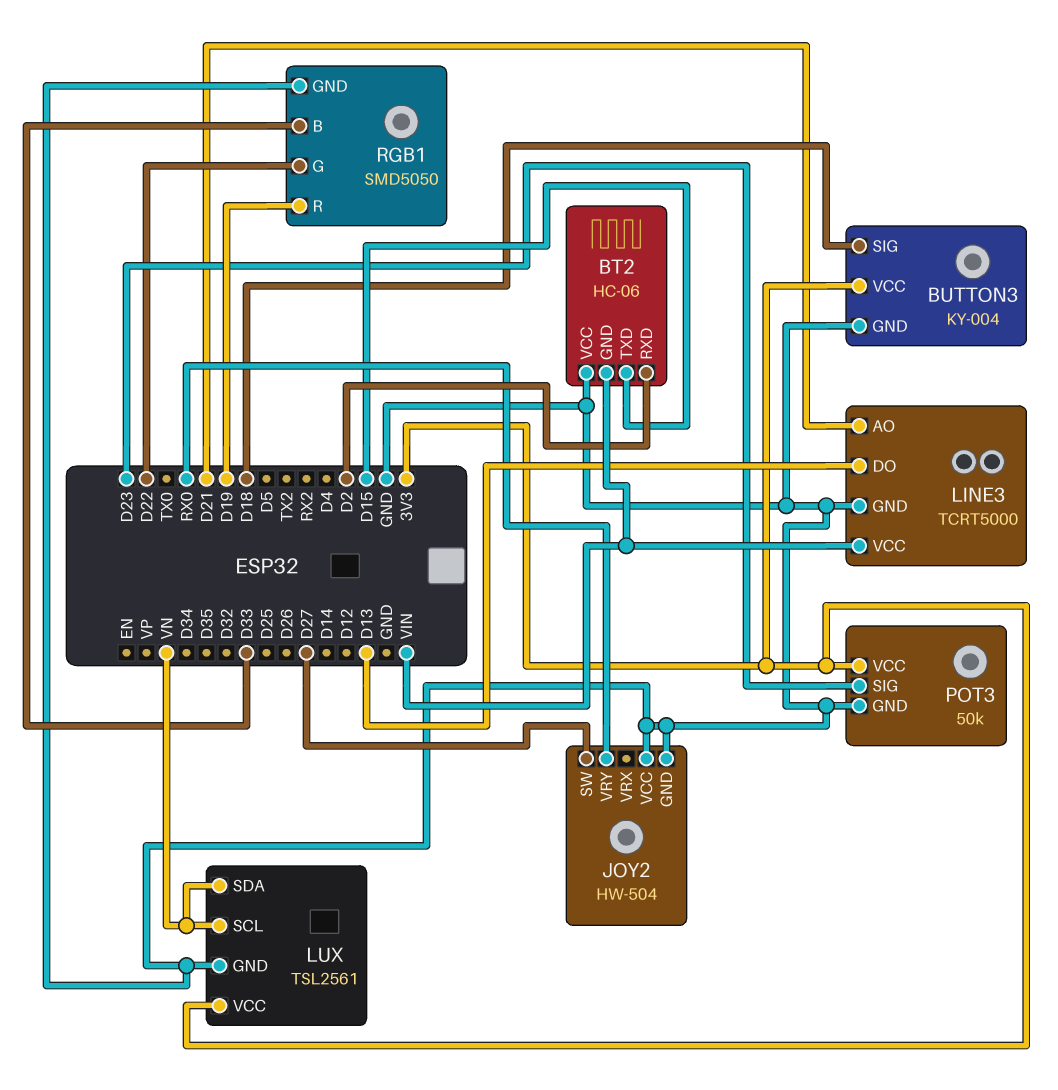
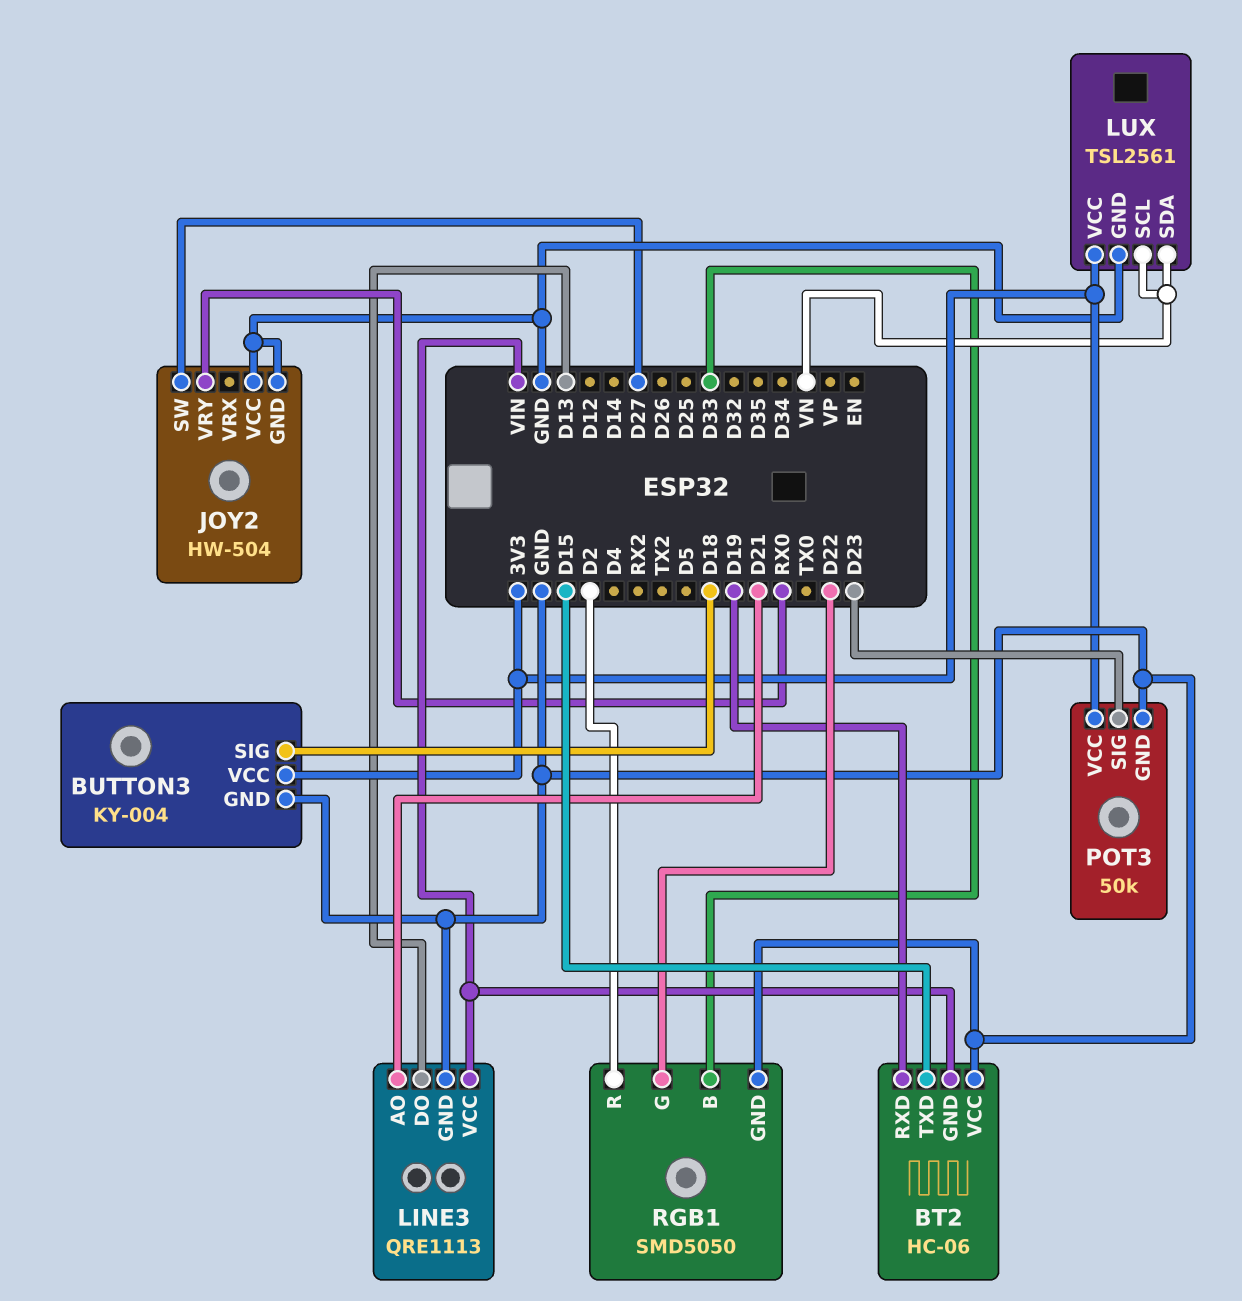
BT2 pin RXD: D2 -> D19
LINE3: TCRT5000 -> QRE1113
RGB1 pin R: D19 -> D2

